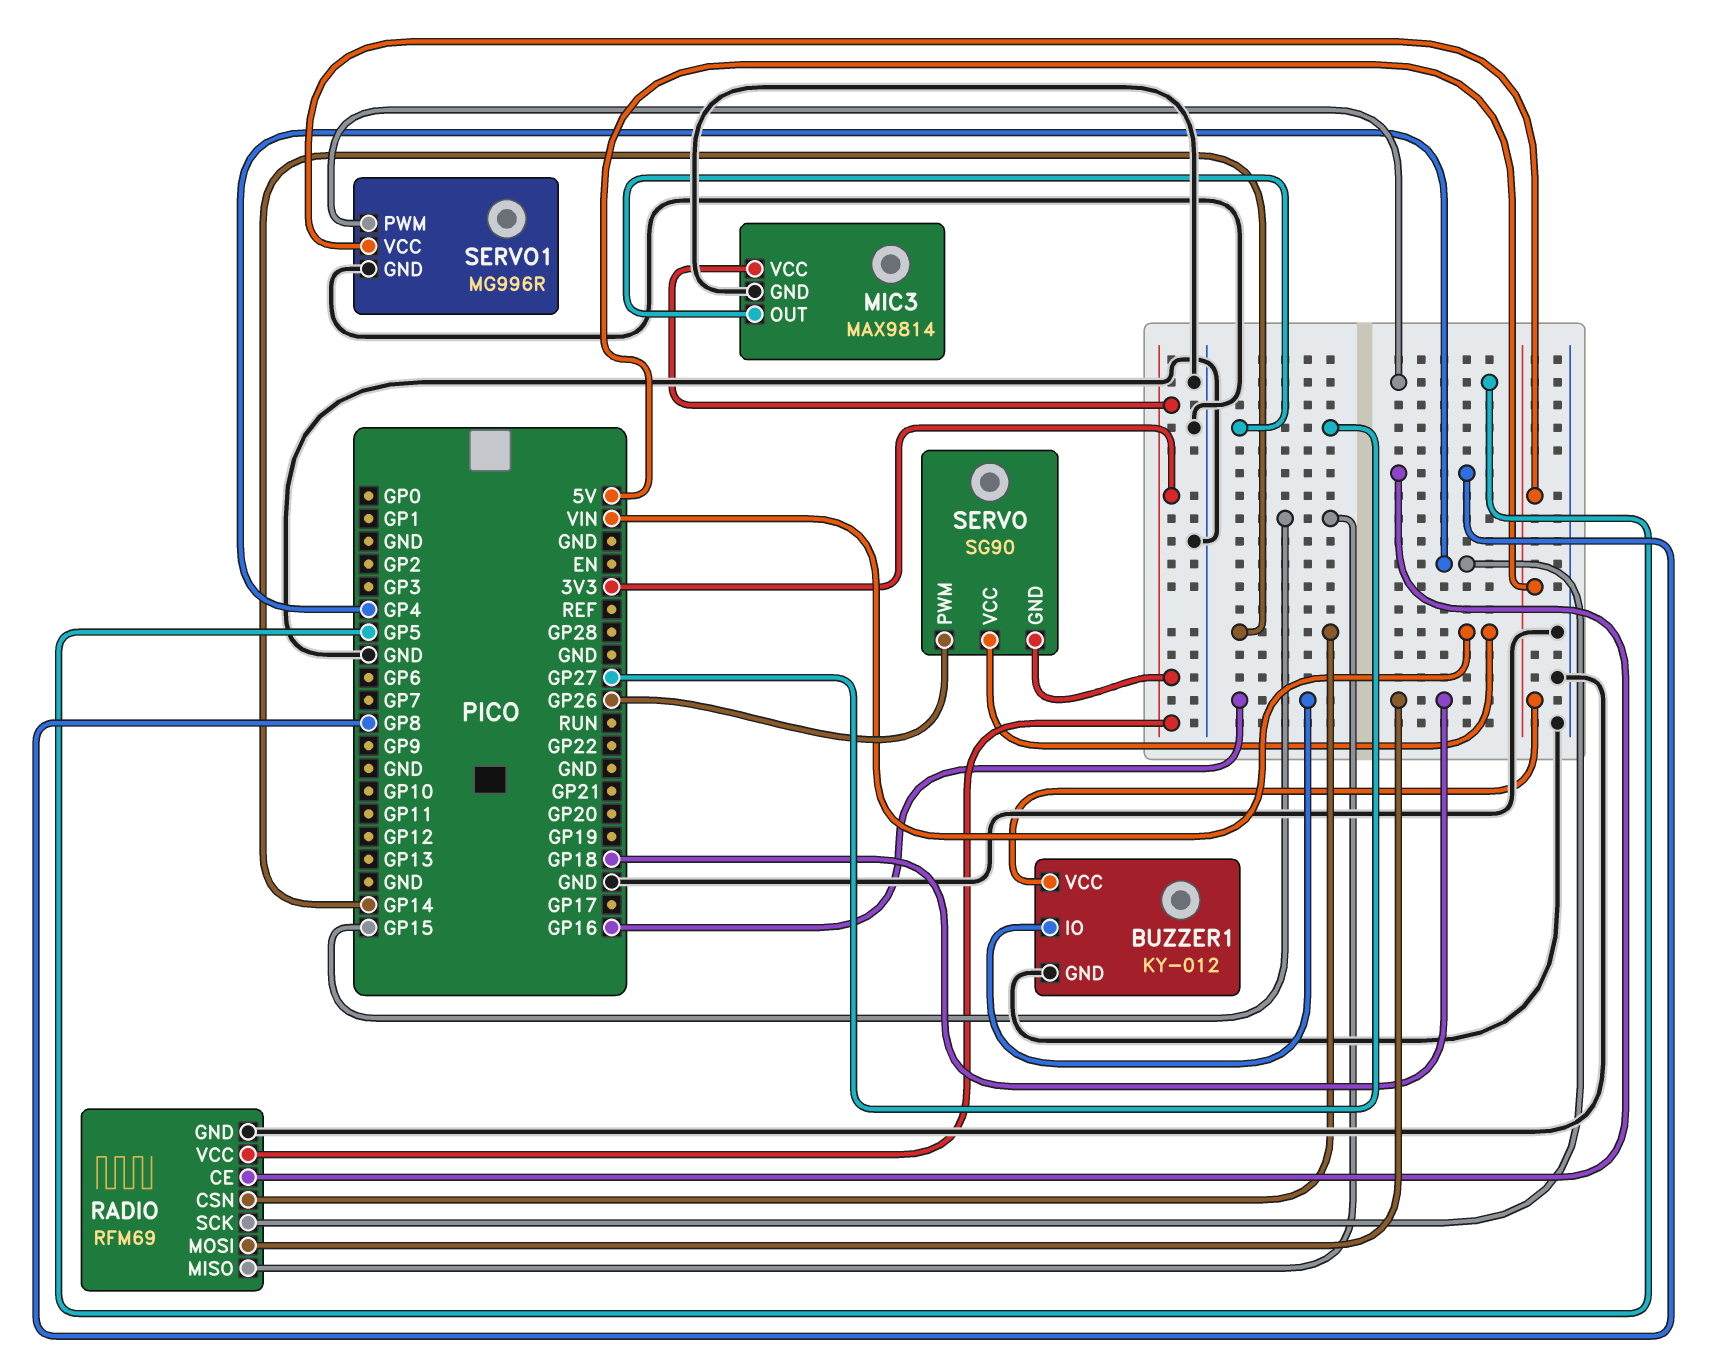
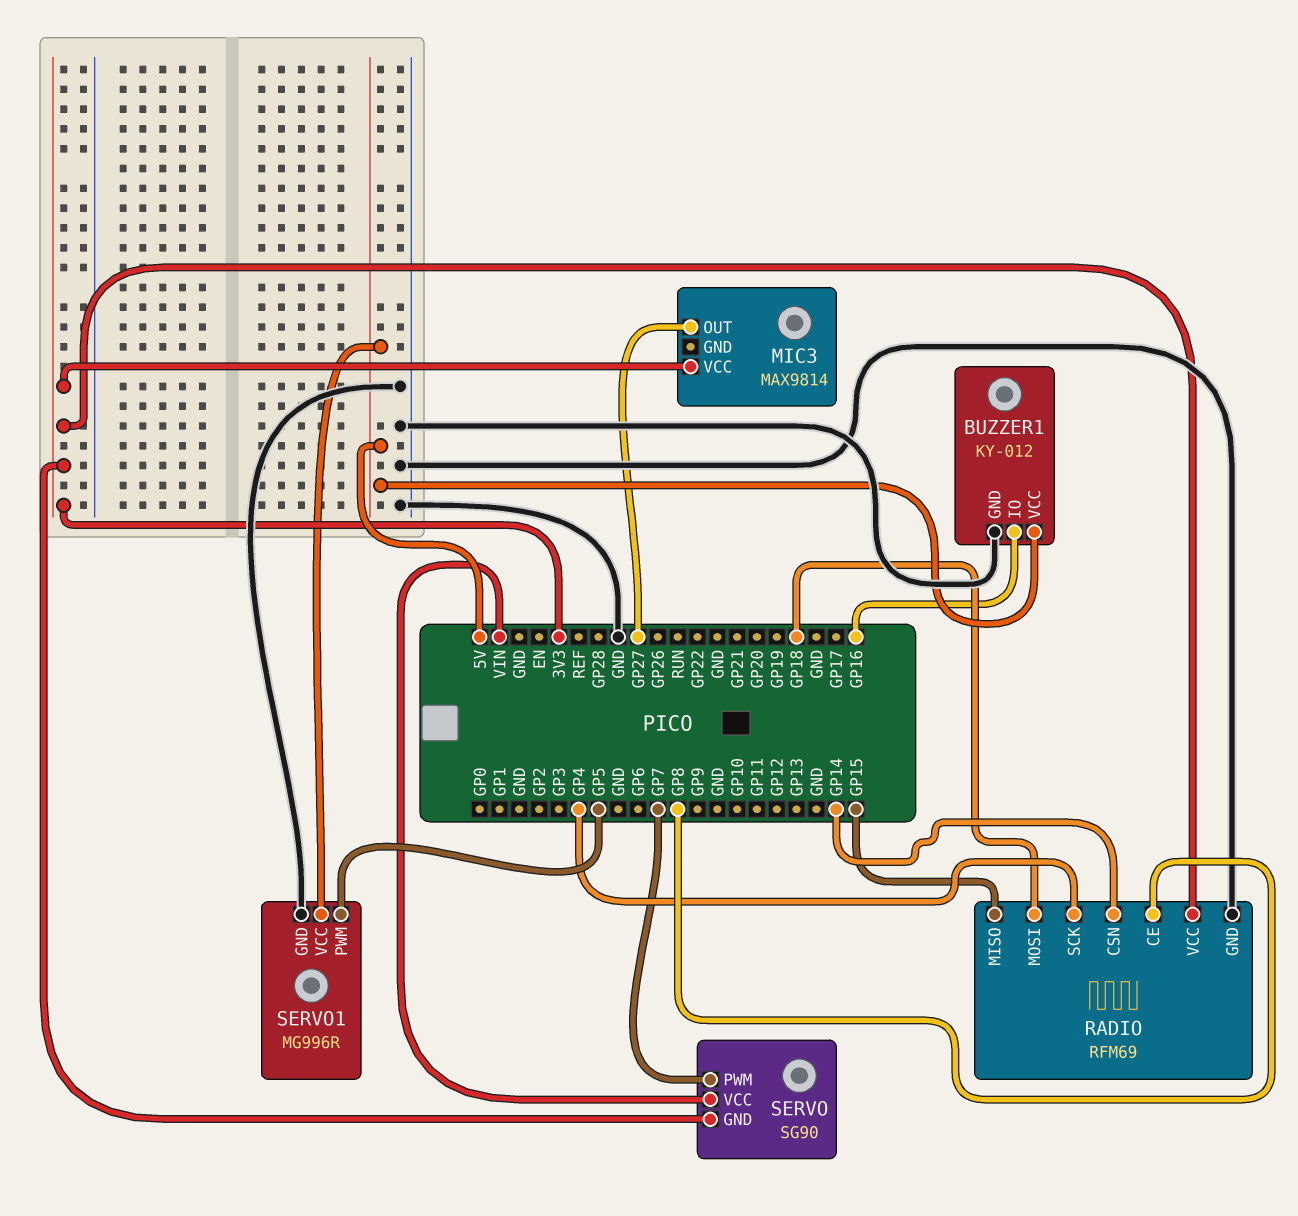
MIC3 pin GND: GND -> none
SERVO pin PWM: GP26 -> GP7

